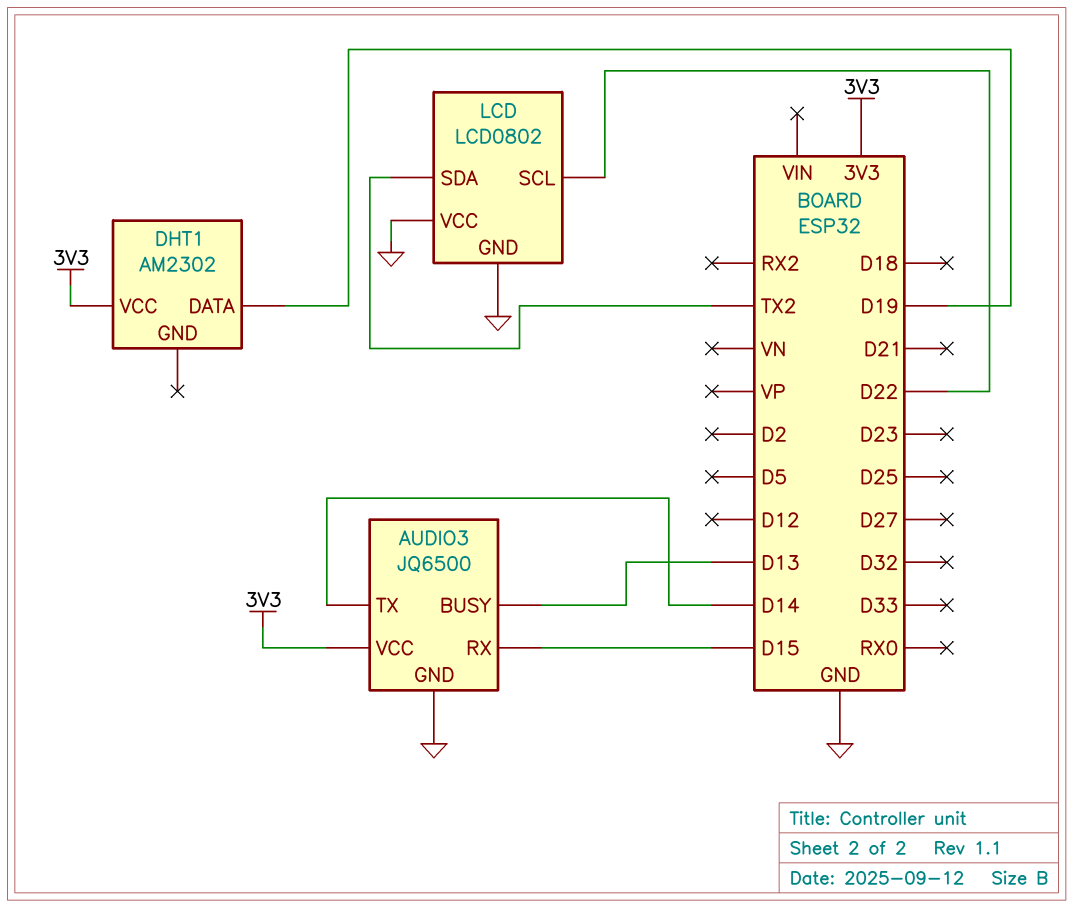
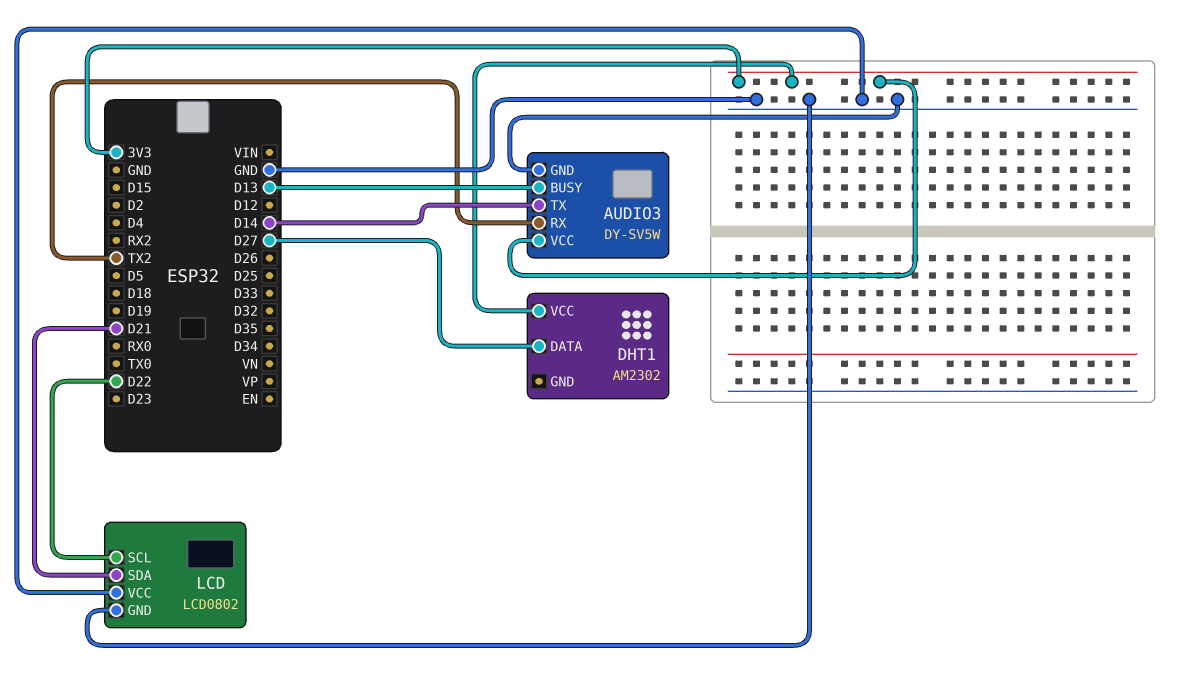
AUDIO3: JQ6500 -> DY-SV5W
AUDIO3 pin RX: D15 -> TX2
DHT1 pin DATA: D19 -> D27
LCD pin SDA: TX2 -> D21

